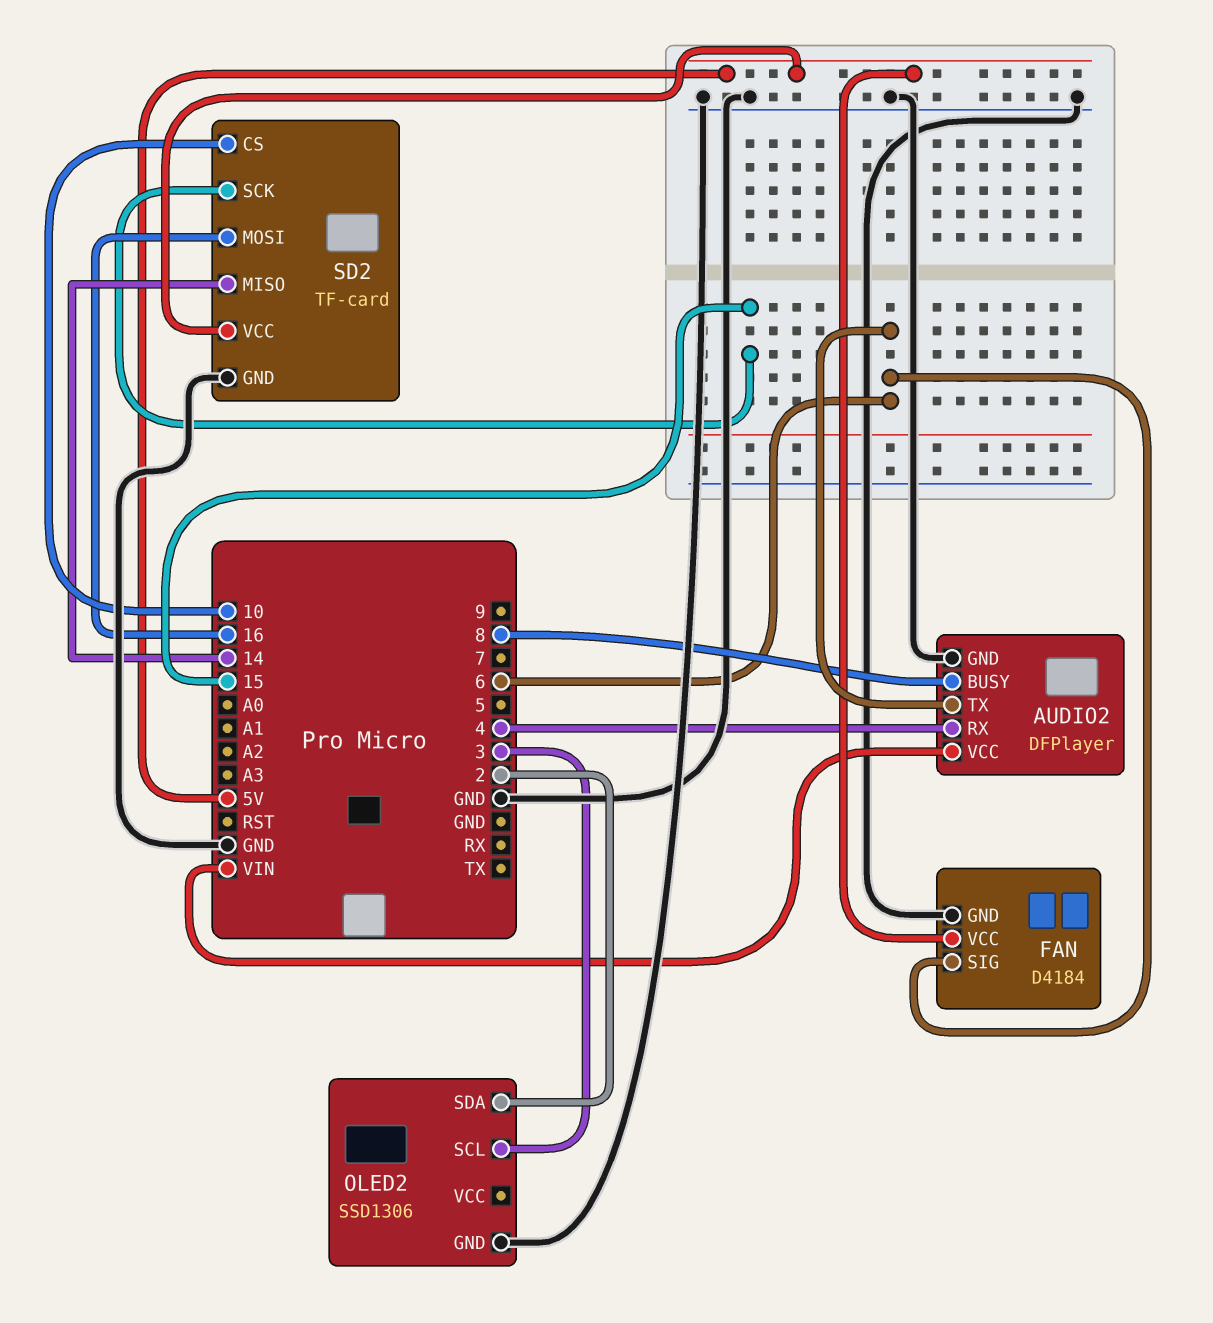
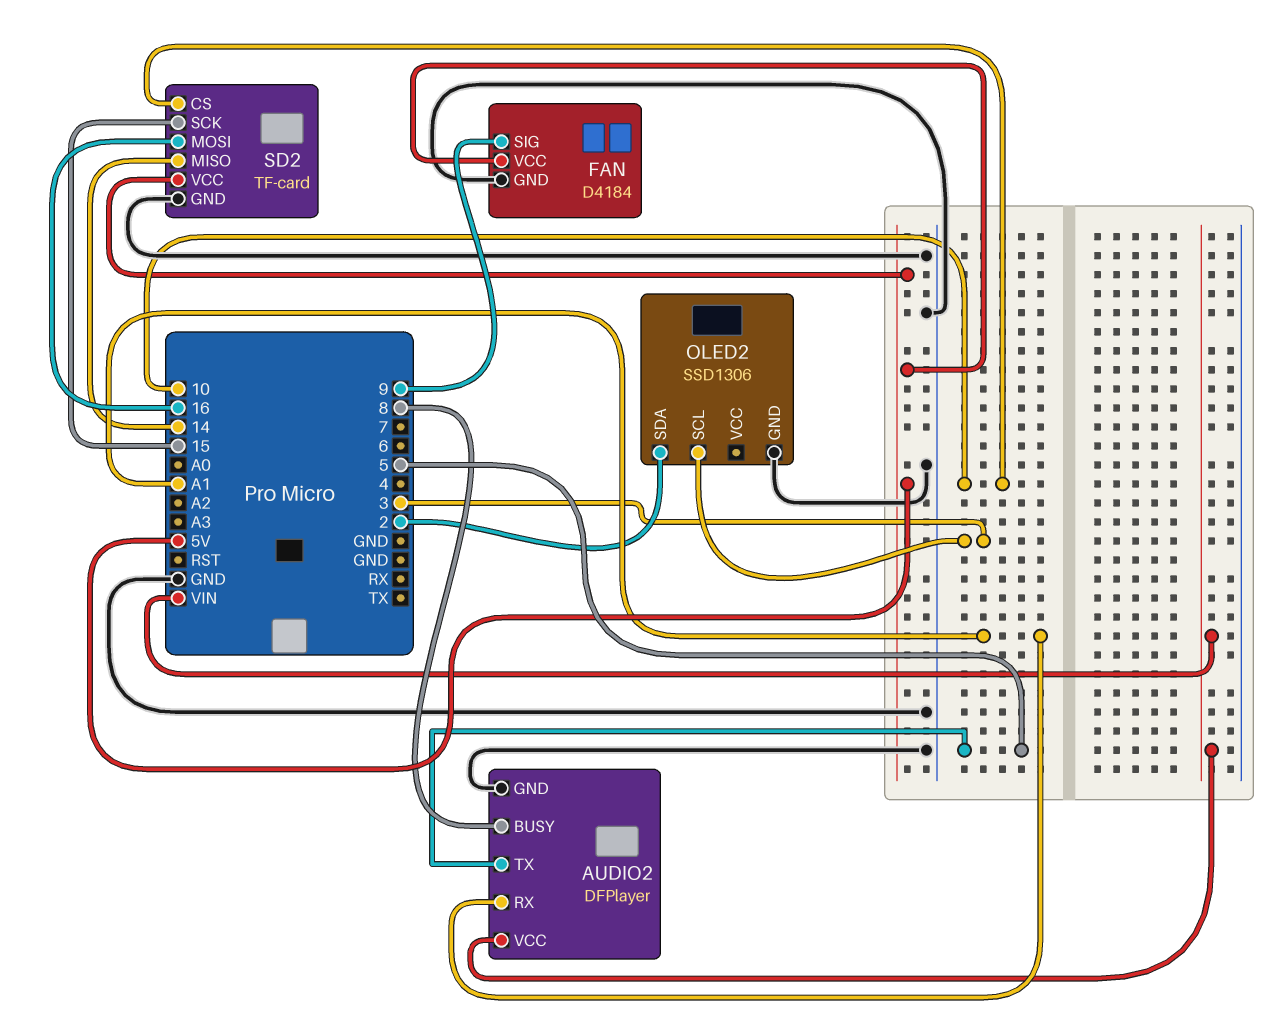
AUDIO2 pin RX: 4 -> A1
AUDIO2 pin TX: 6 -> 5
FAN pin SIG: 6 -> 9

